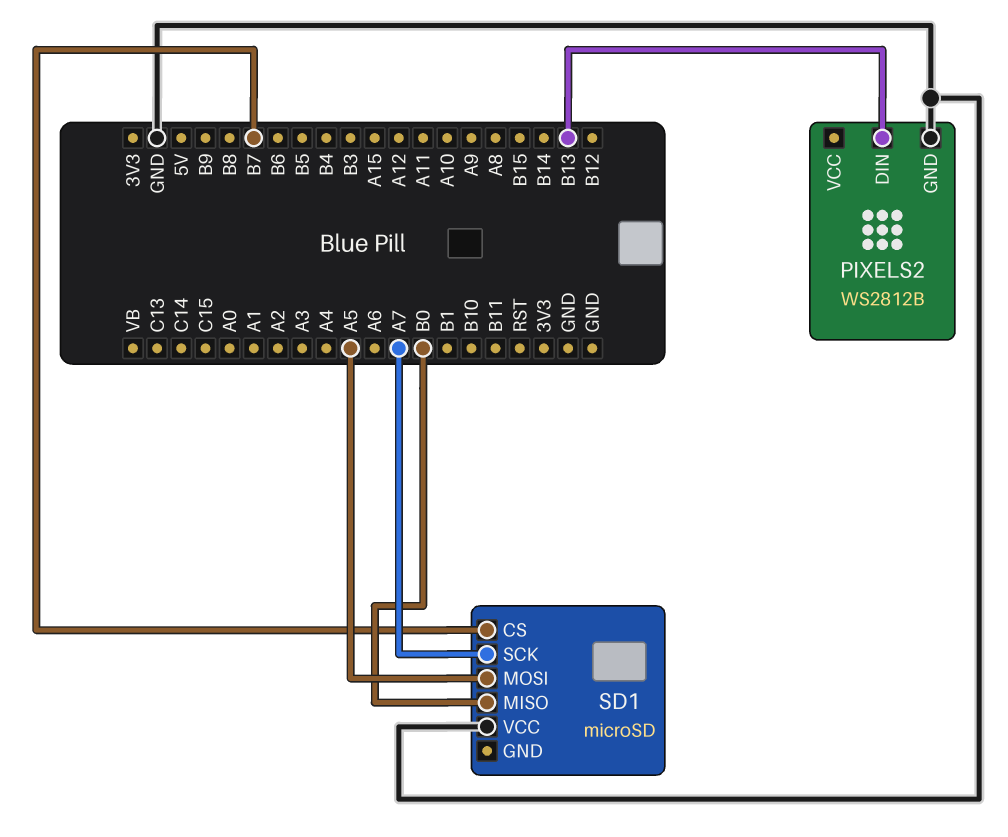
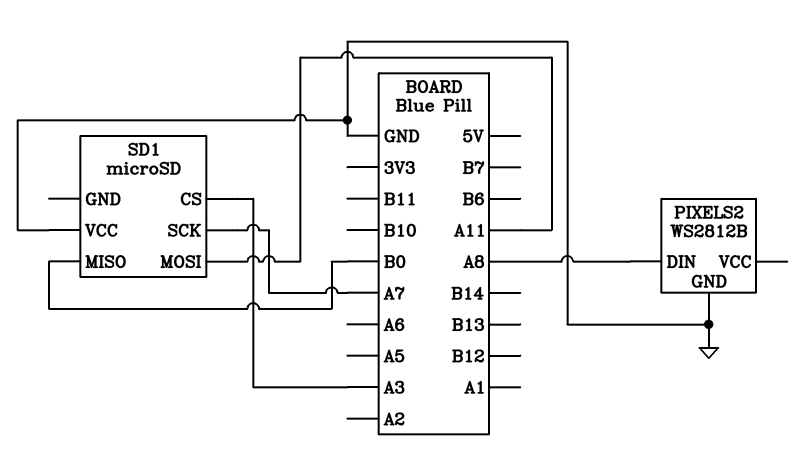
PIXELS2 pin DIN: B13 -> A8
SD1 pin CS: B7 -> A3
SD1 pin MOSI: A5 -> A11

